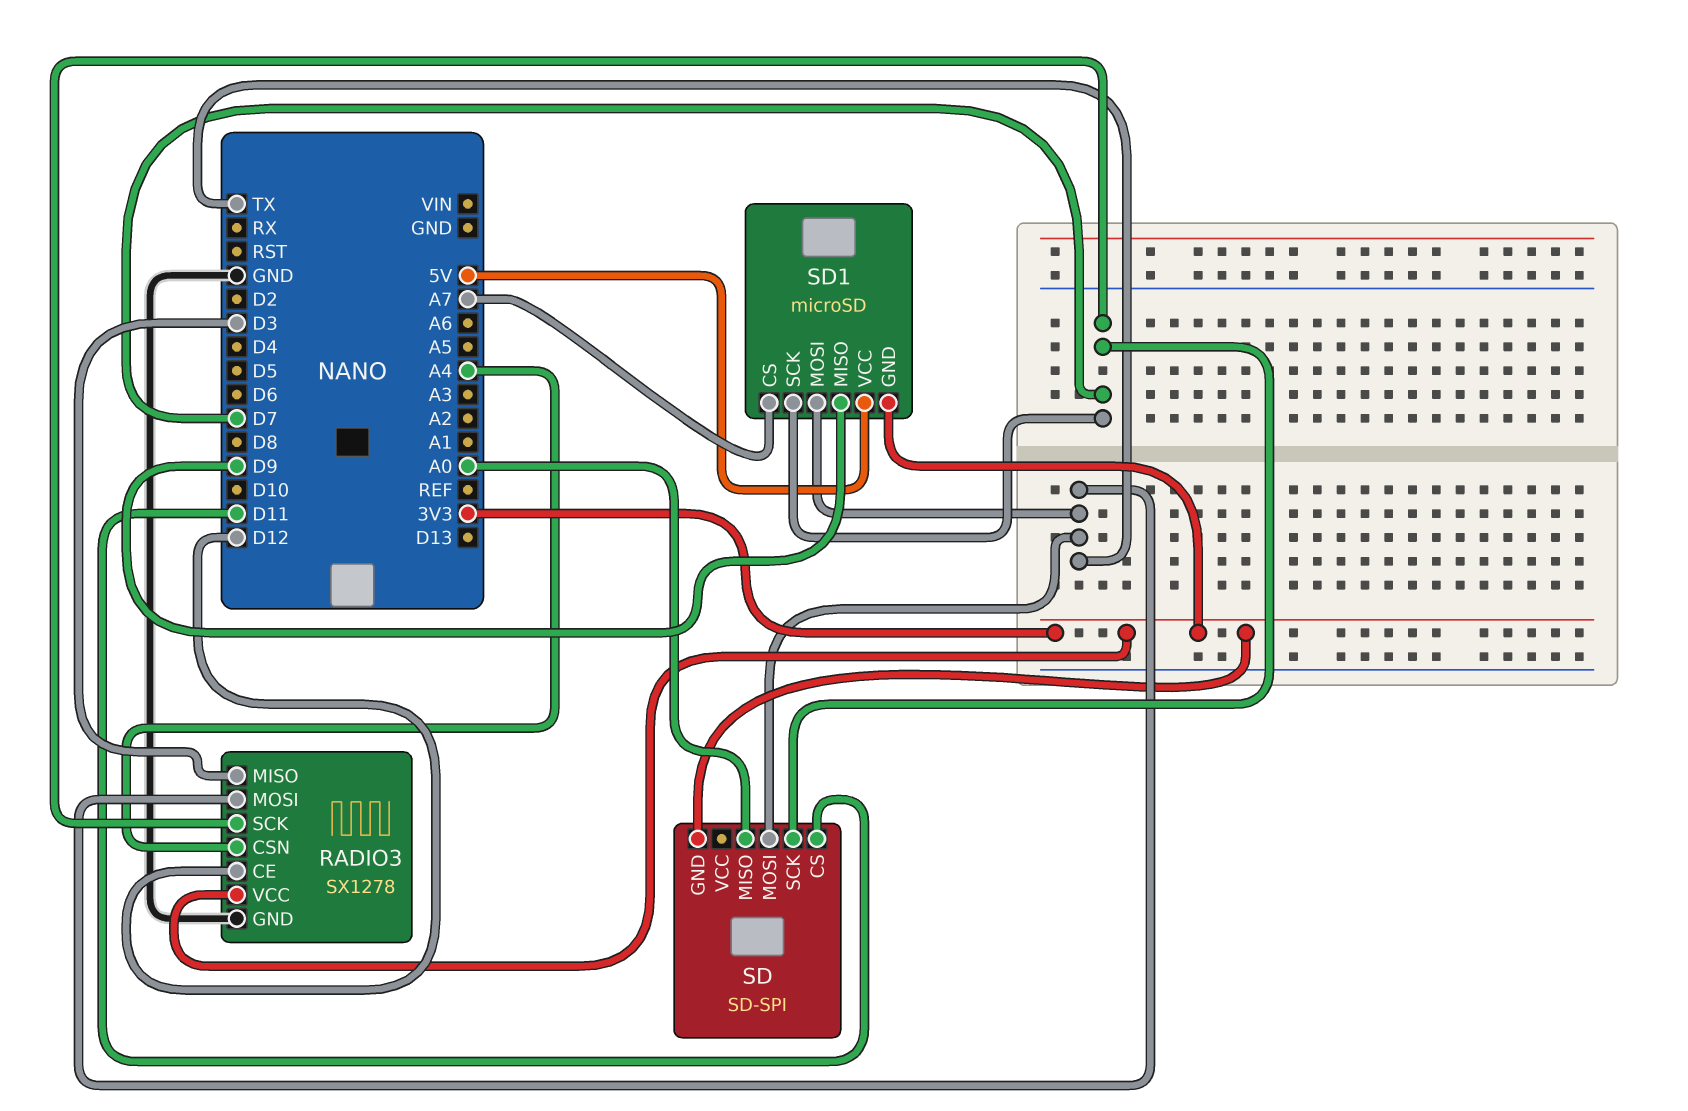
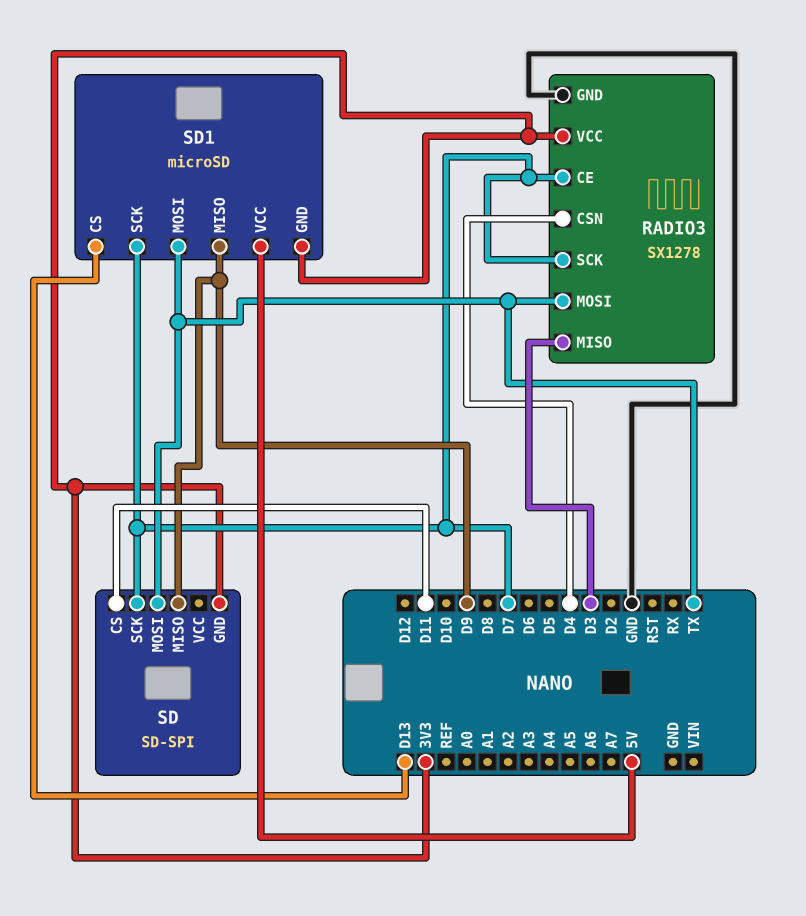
RADIO3 pin CE: D12 -> D7
RADIO3 pin CSN: A4 -> D4
SD pin MISO: A0 -> D9
SD1 pin CS: A7 -> D13

